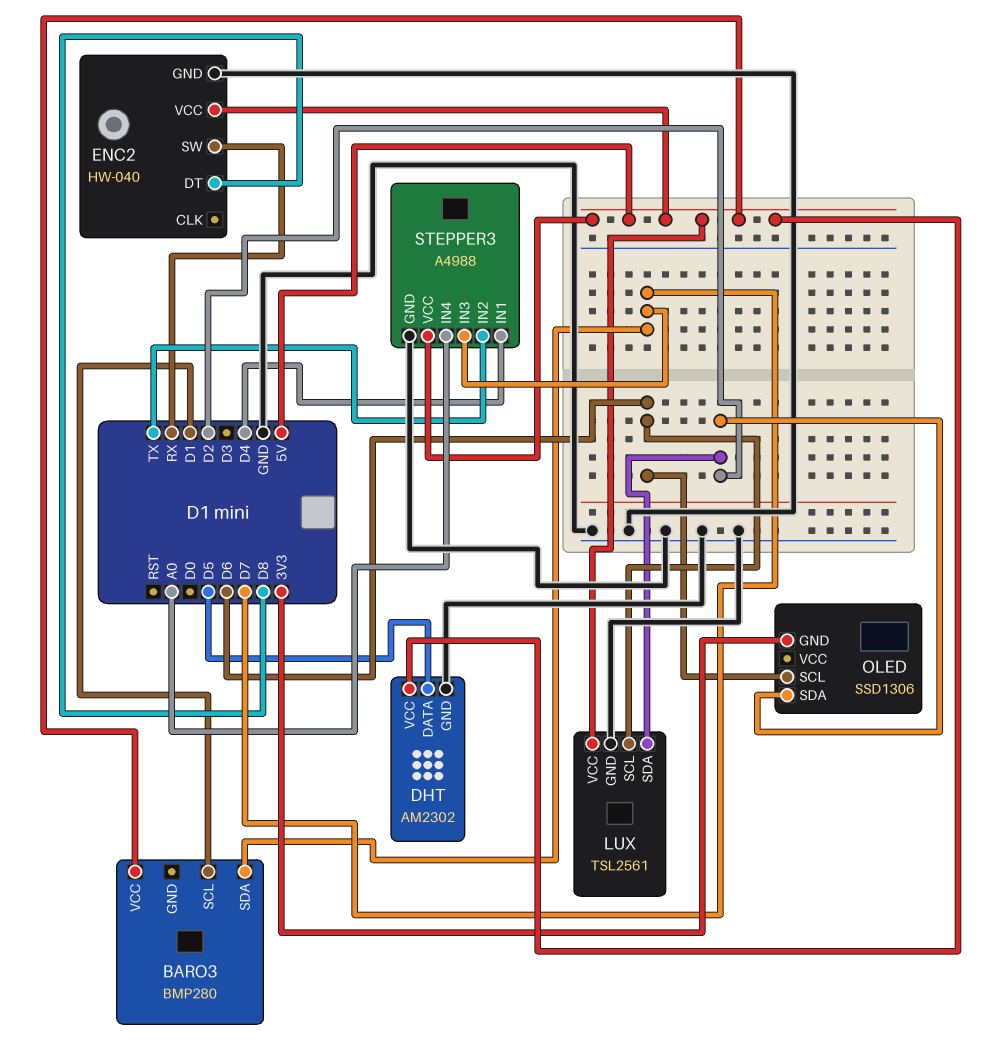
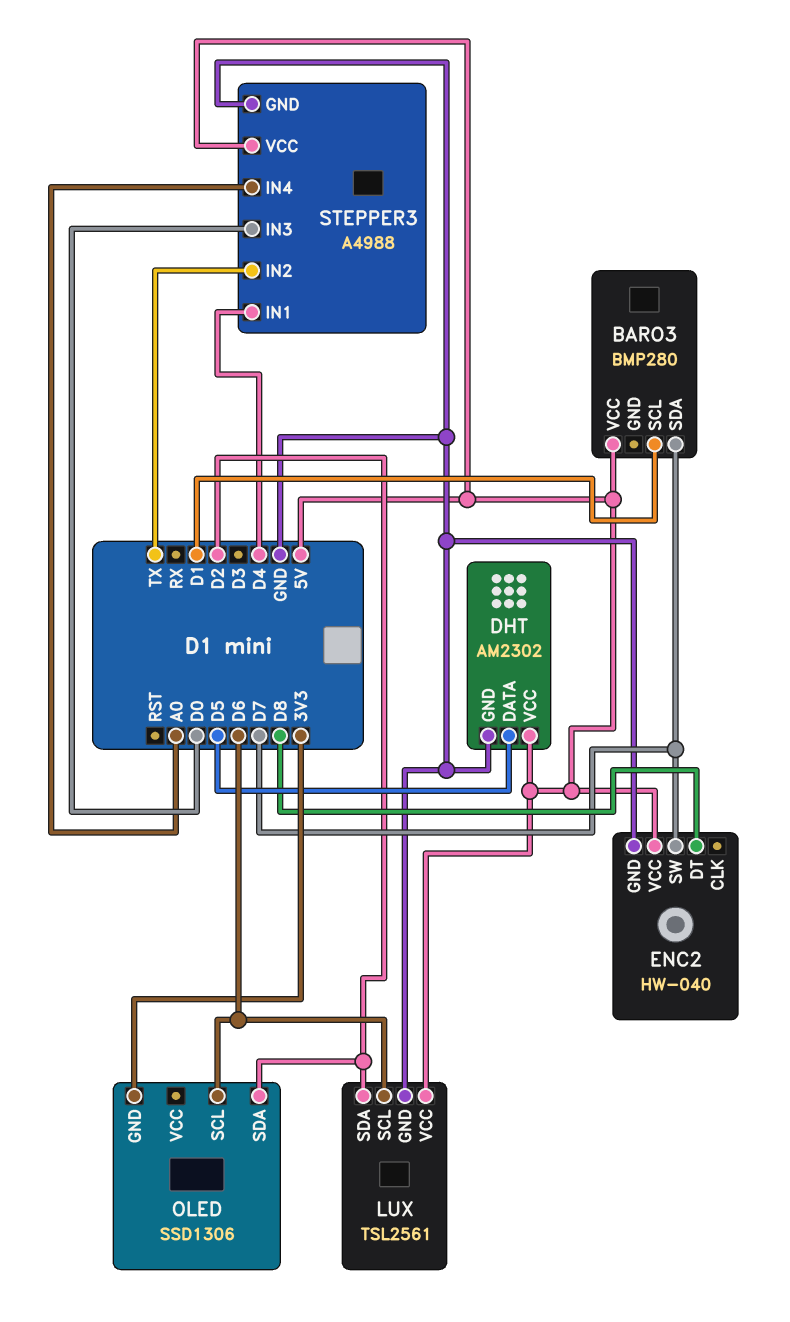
ENC2 pin SW: RX -> D7
STEPPER3 pin IN3: D7 -> D0

